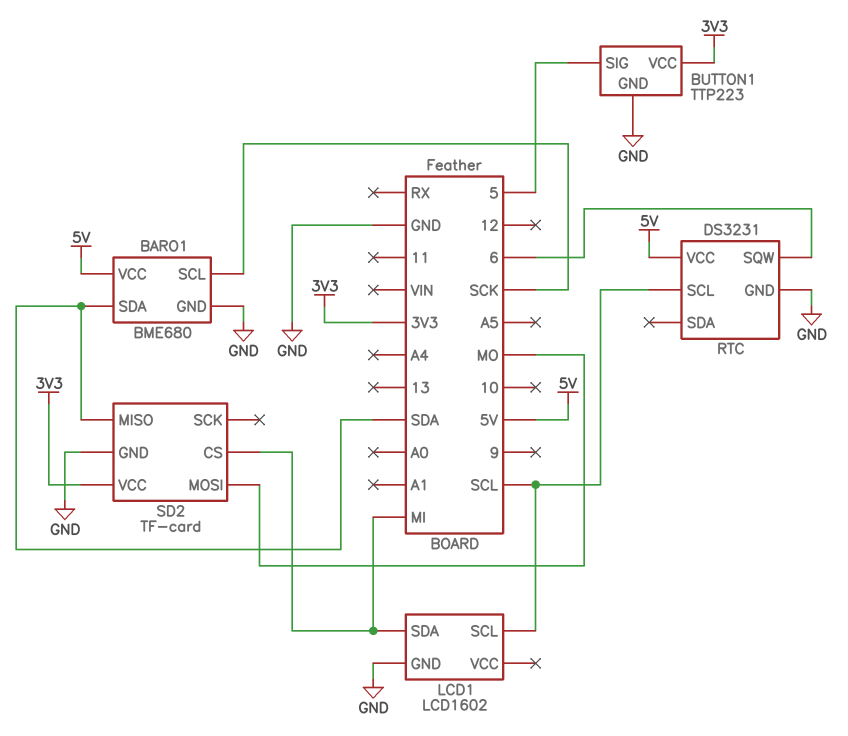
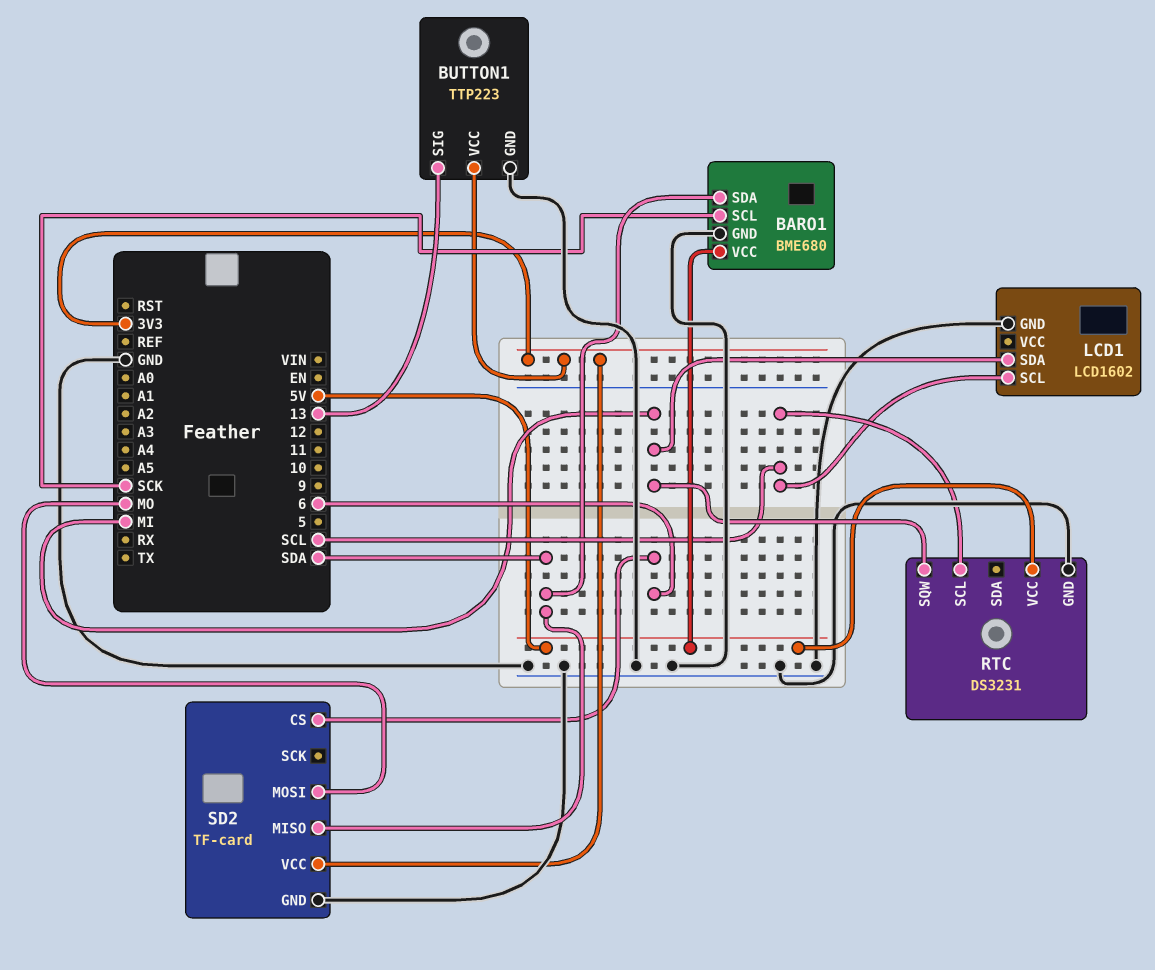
BUTTON1 pin SIG: 5 -> 13
RTC pin SQW: 6 -> MI
SD2 pin CS: MI -> 6

